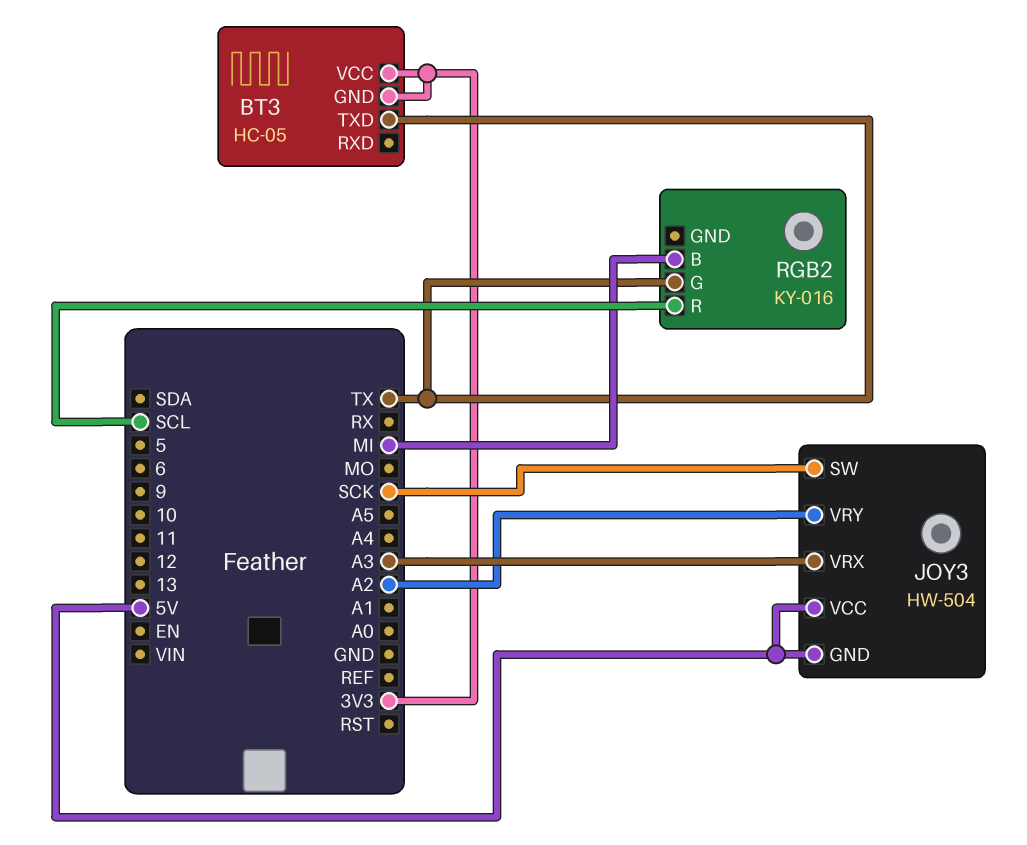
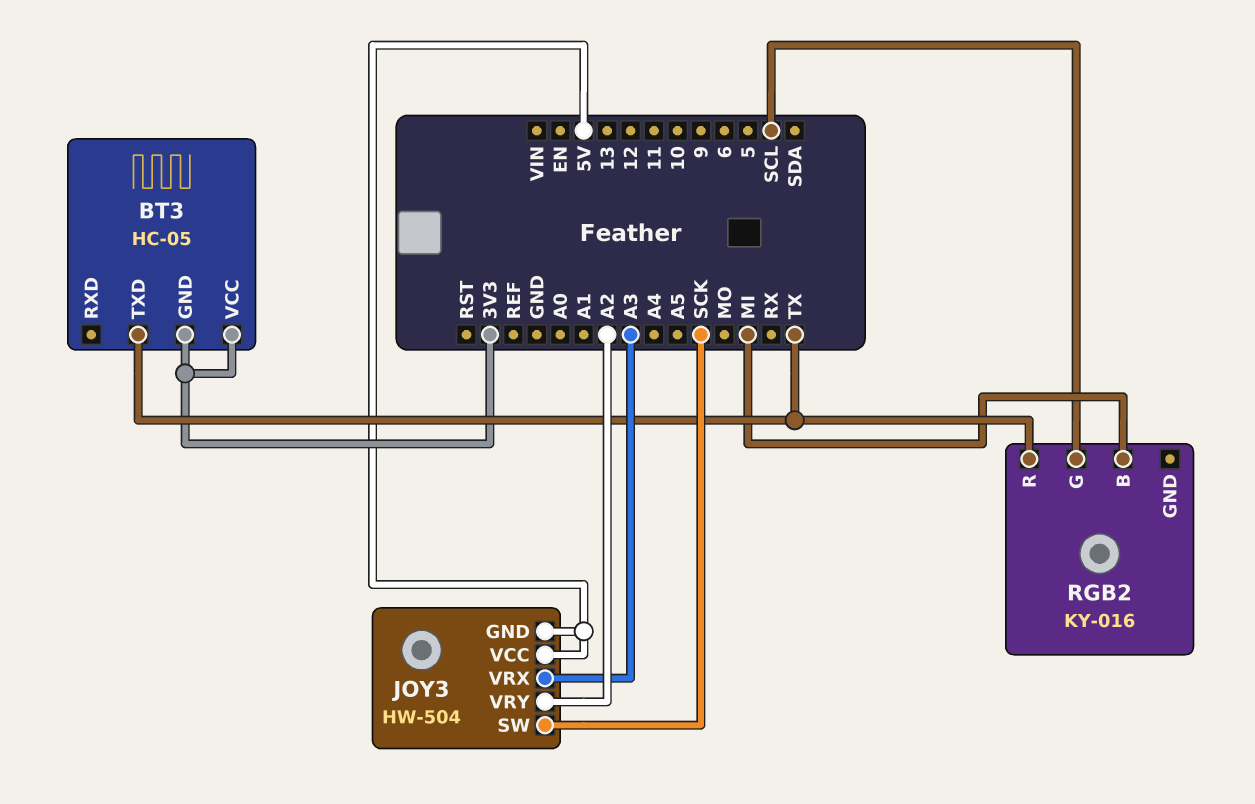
RGB2 pin G: TX -> SCL
RGB2 pin R: SCL -> TX

